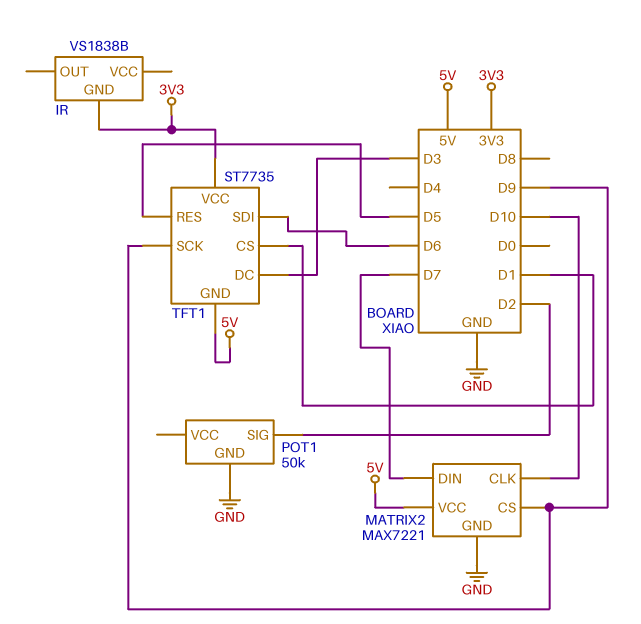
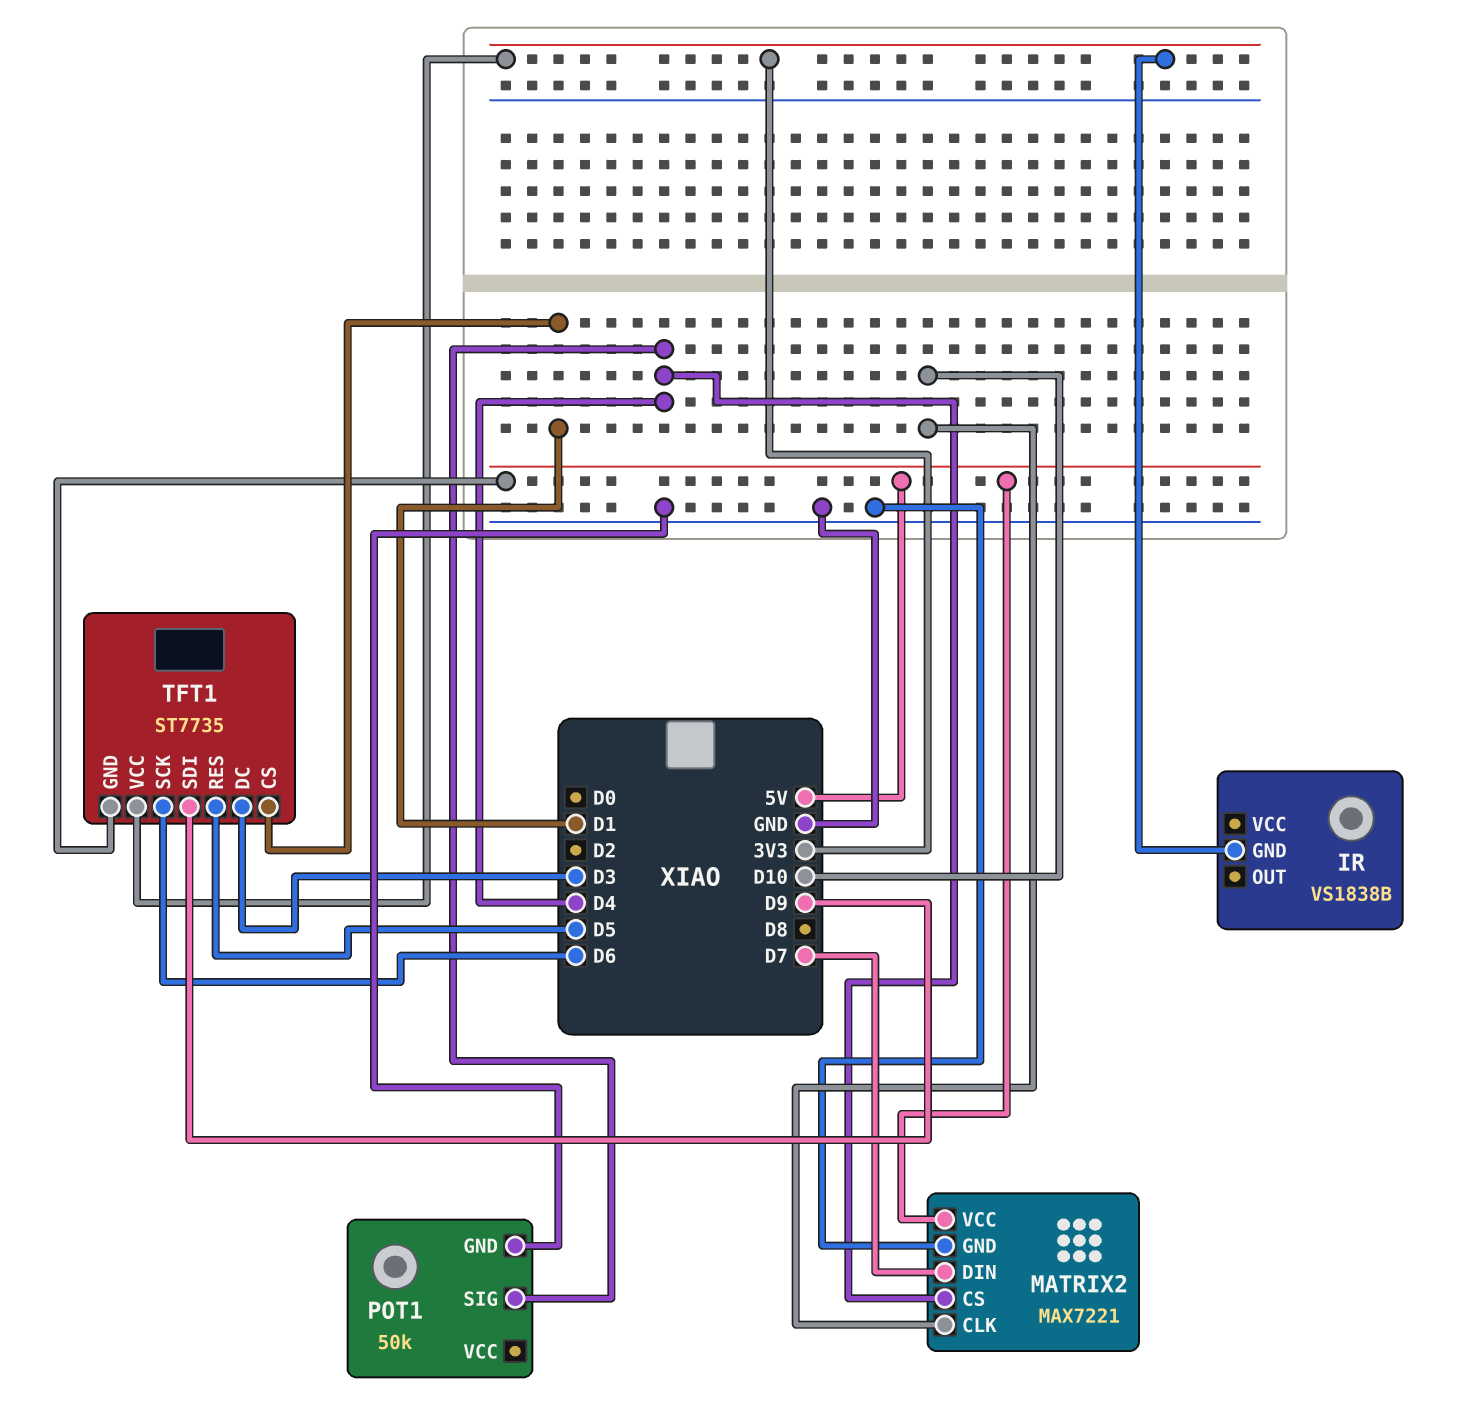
MATRIX2 pin CS: D9 -> D4
POT1 pin SIG: D2 -> D4
TFT1 pin SCK: D9 -> D6
TFT1 pin SDI: D6 -> D9

